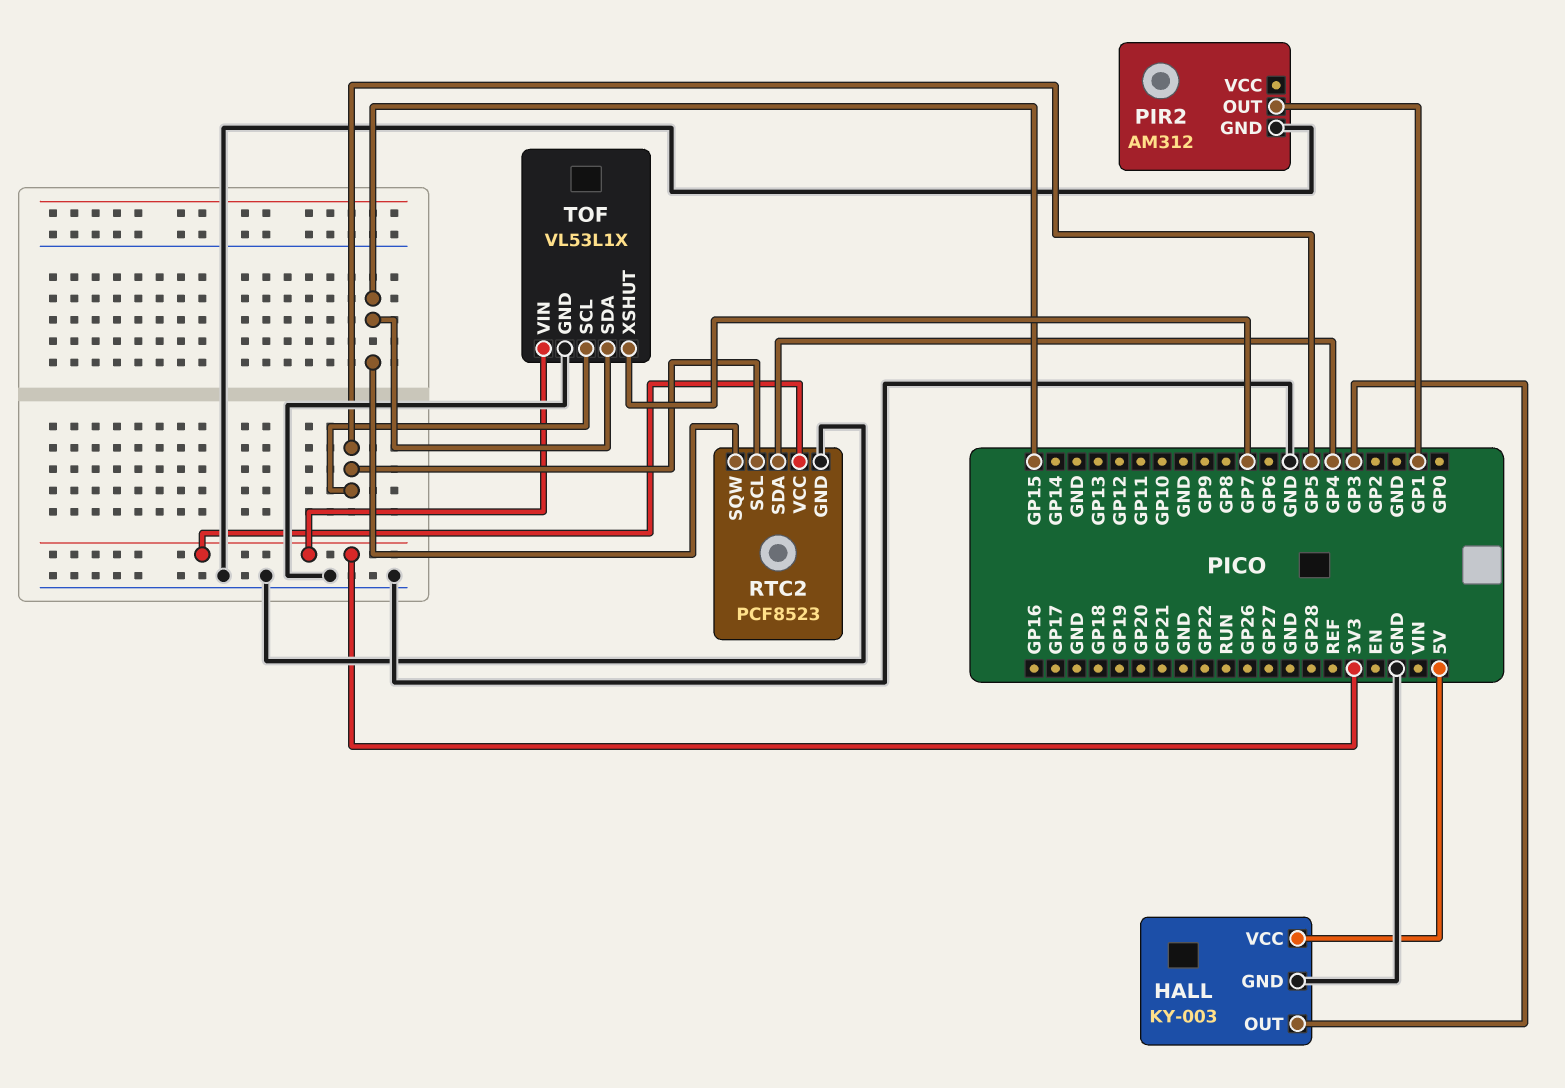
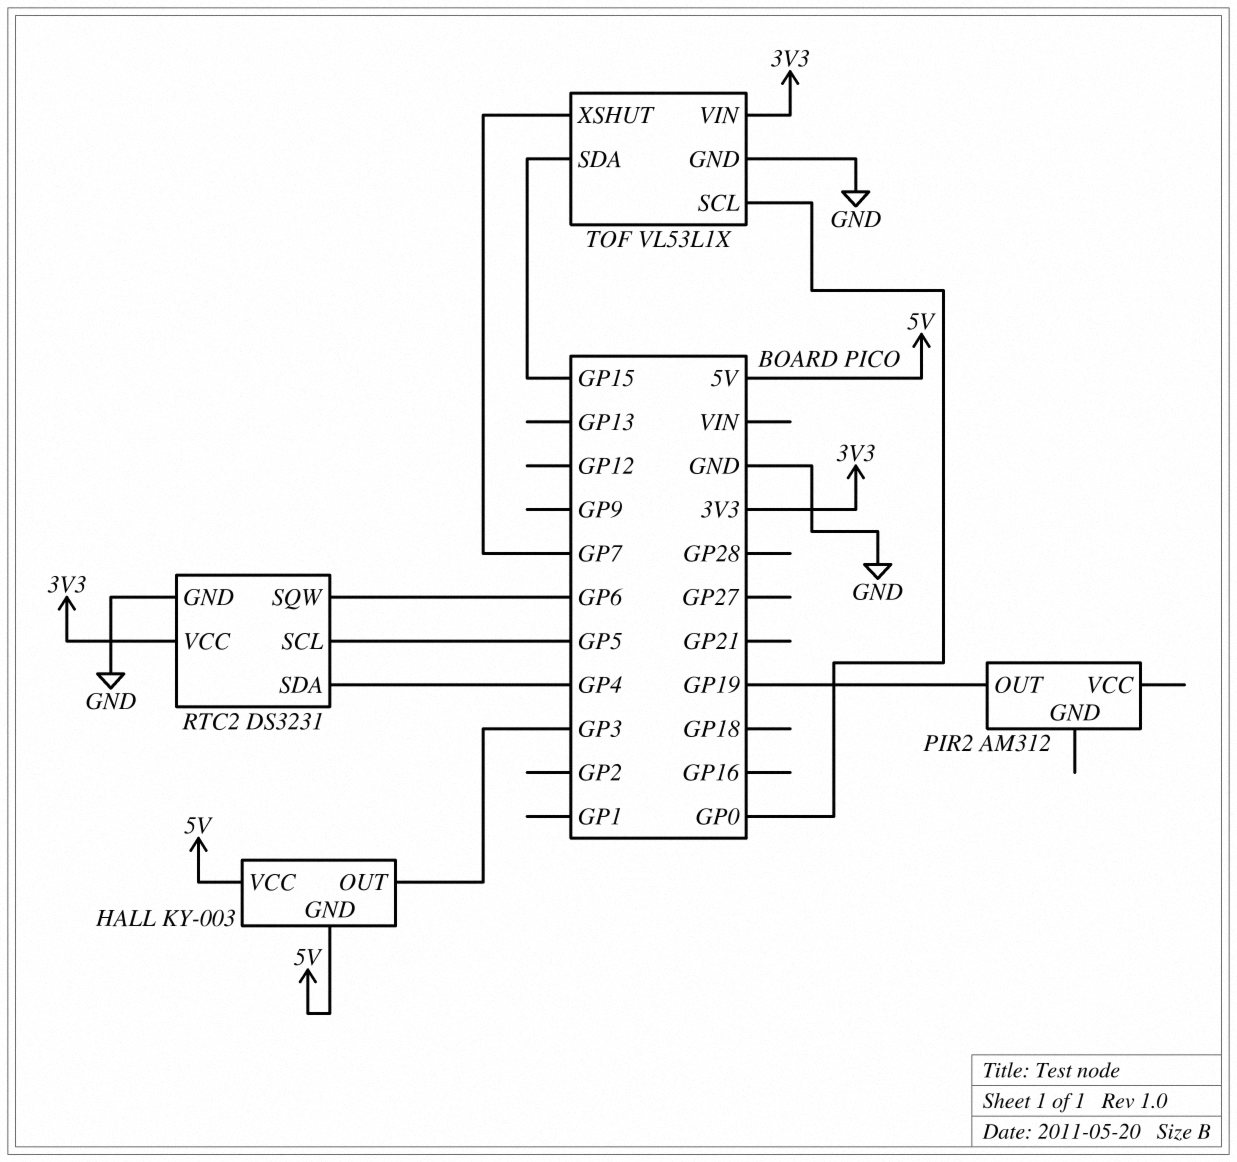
HALL pin GND: GND -> 5V
PIR2 pin GND: GND -> none
PIR2 pin OUT: GP1 -> GP19
RTC2: PCF8523 -> DS3231
RTC2 pin SQW: GP15 -> GP6
TOF pin SCL: GP5 -> GP0

